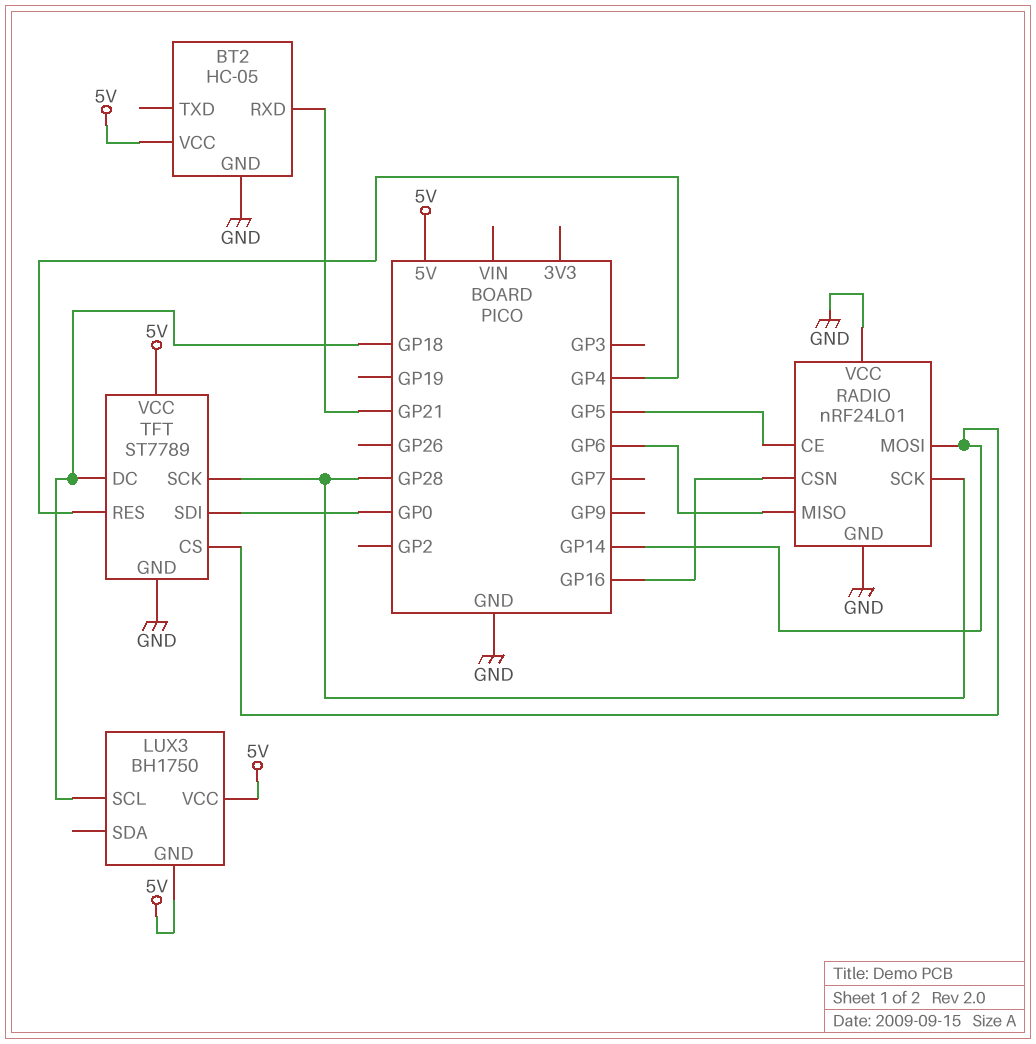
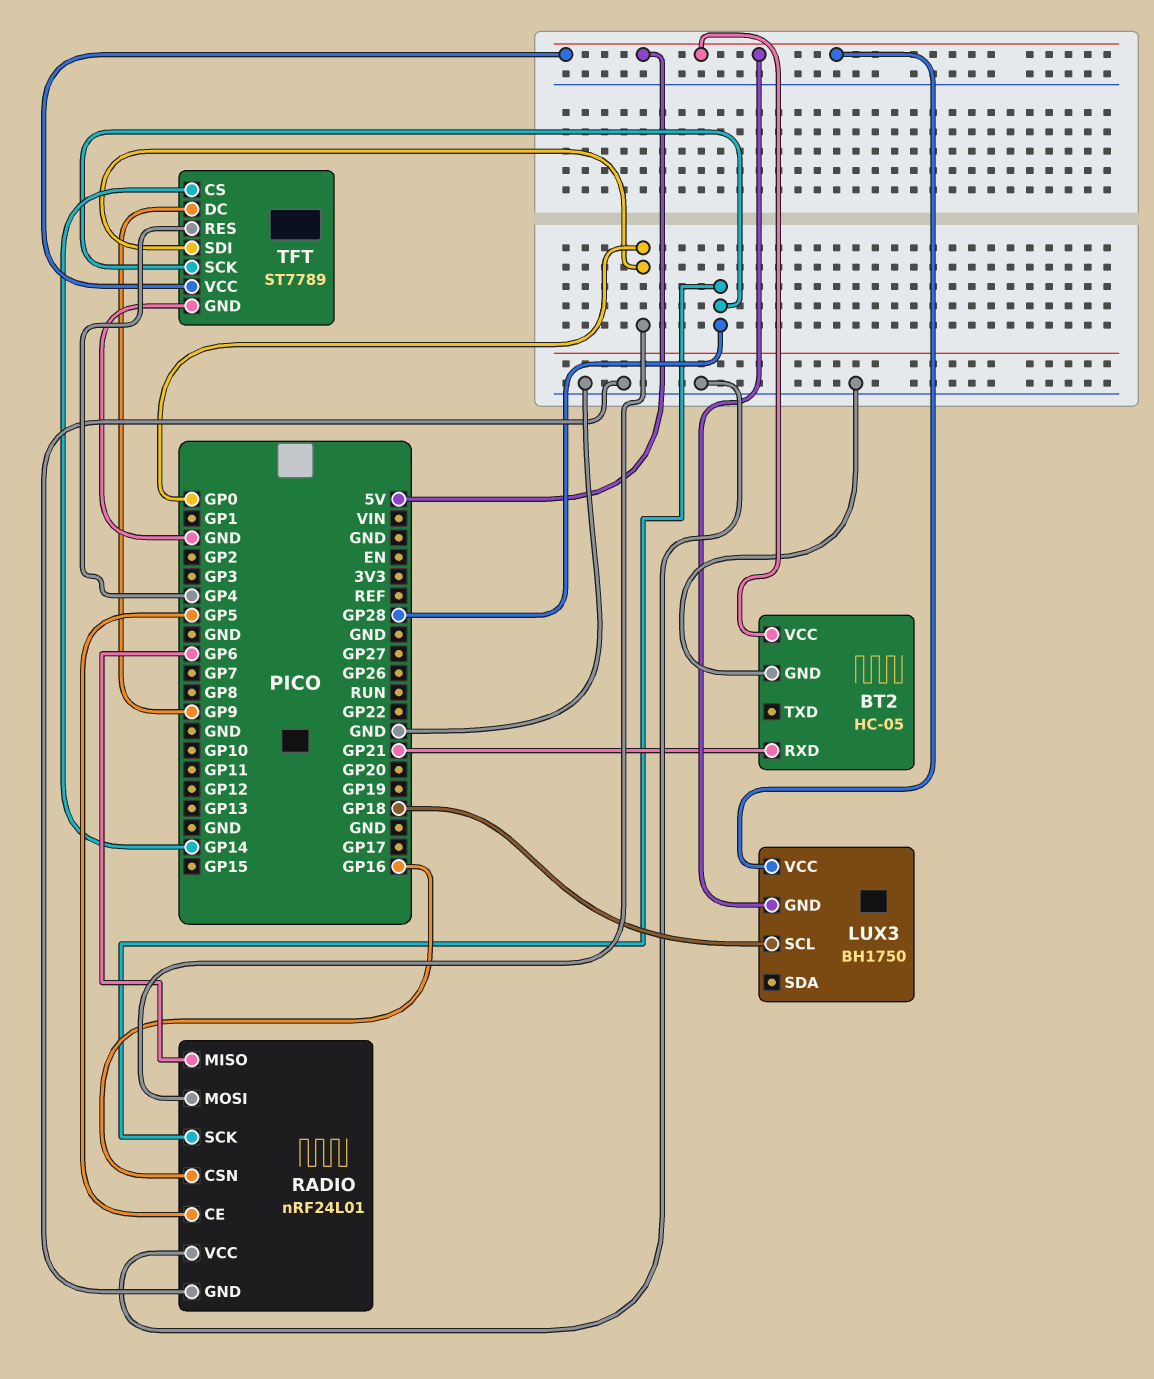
RADIO pin MOSI: GP14 -> GP0
TFT pin DC: GP18 -> GP9

